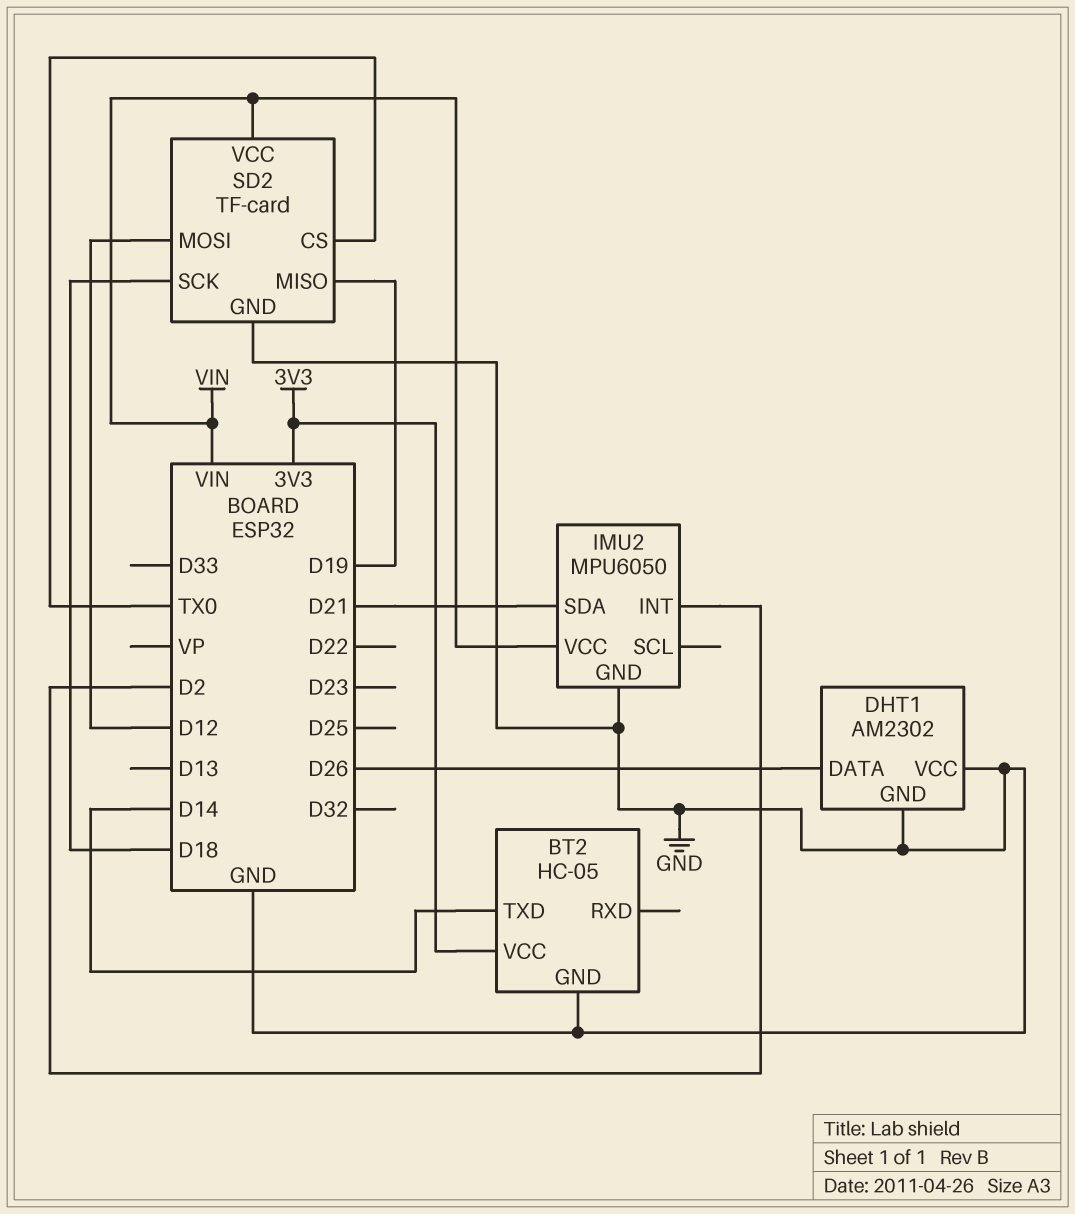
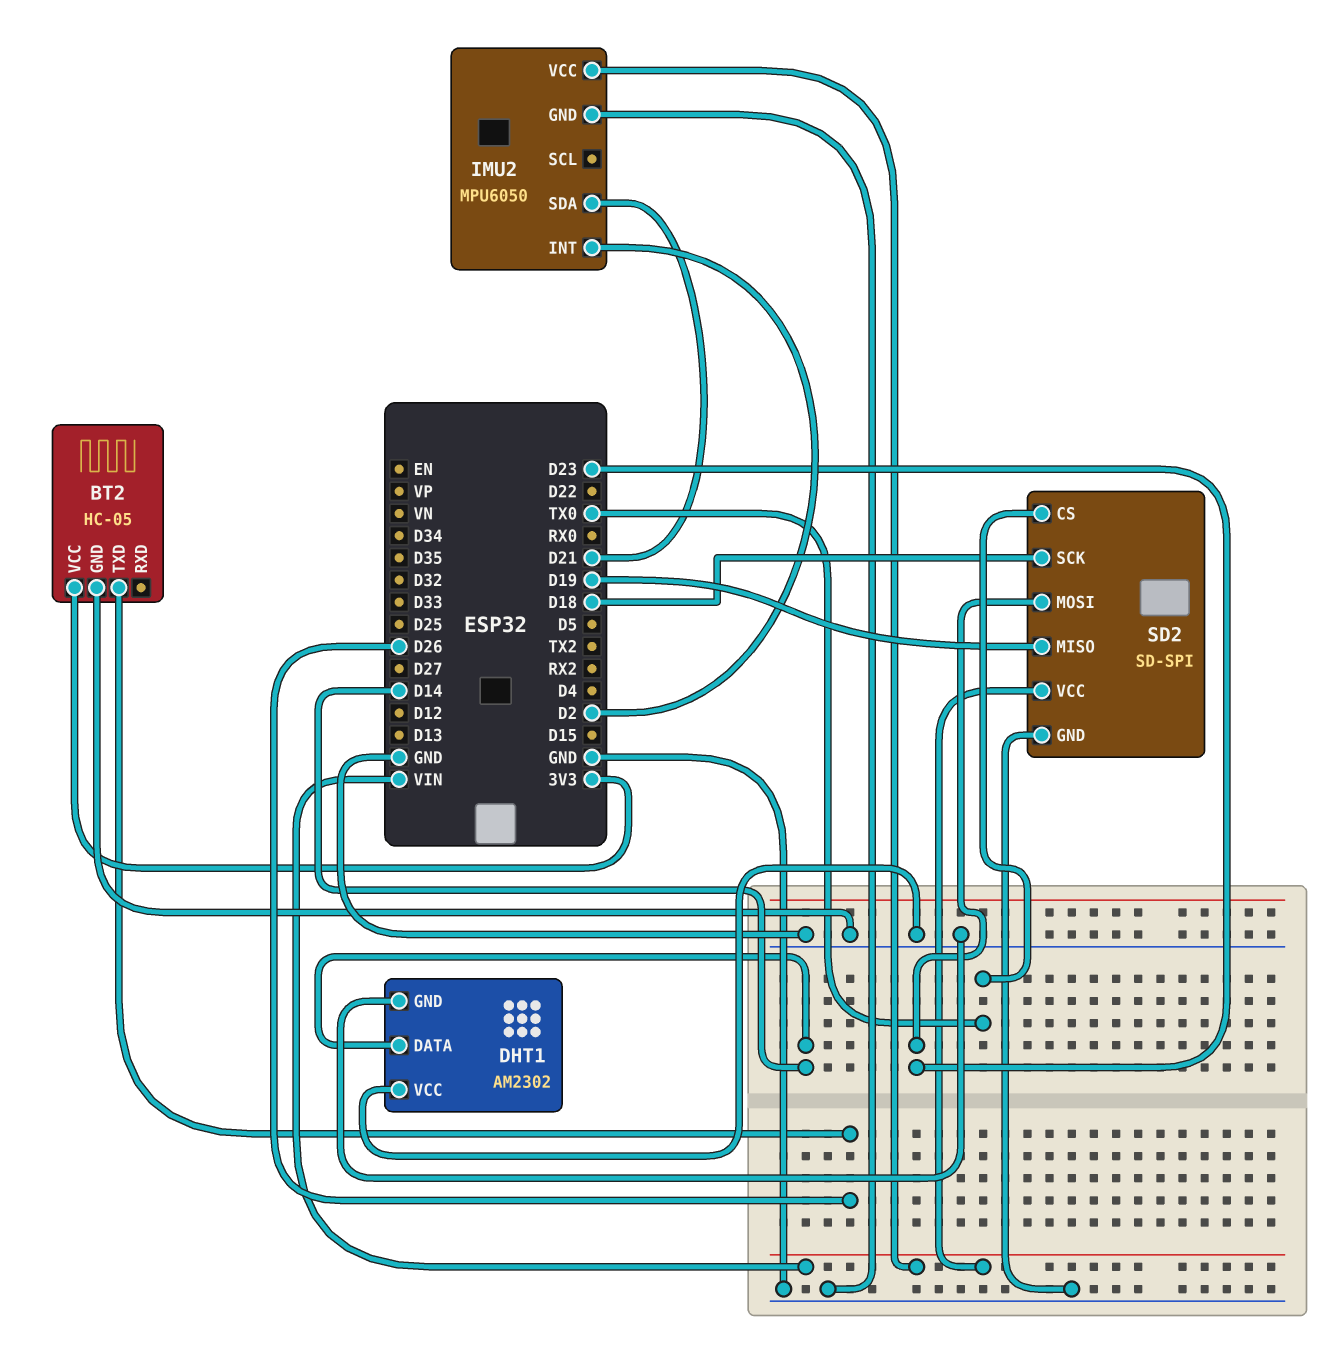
BT2 pin TXD: D14 -> D26
DHT1 pin DATA: D26 -> D14
SD2: TF-card -> SD-SPI
SD2 pin MOSI: D12 -> D23

